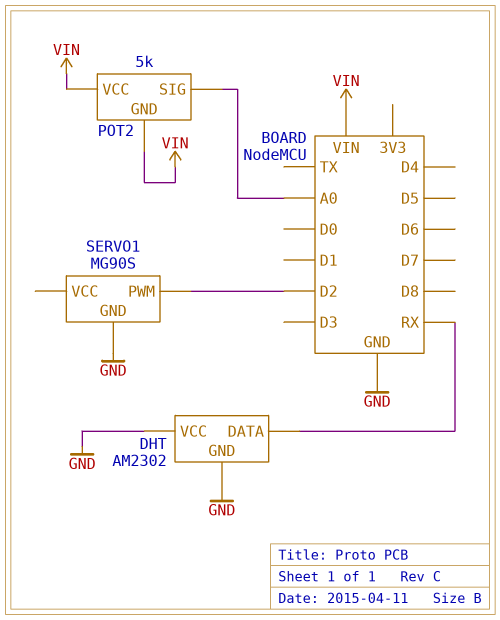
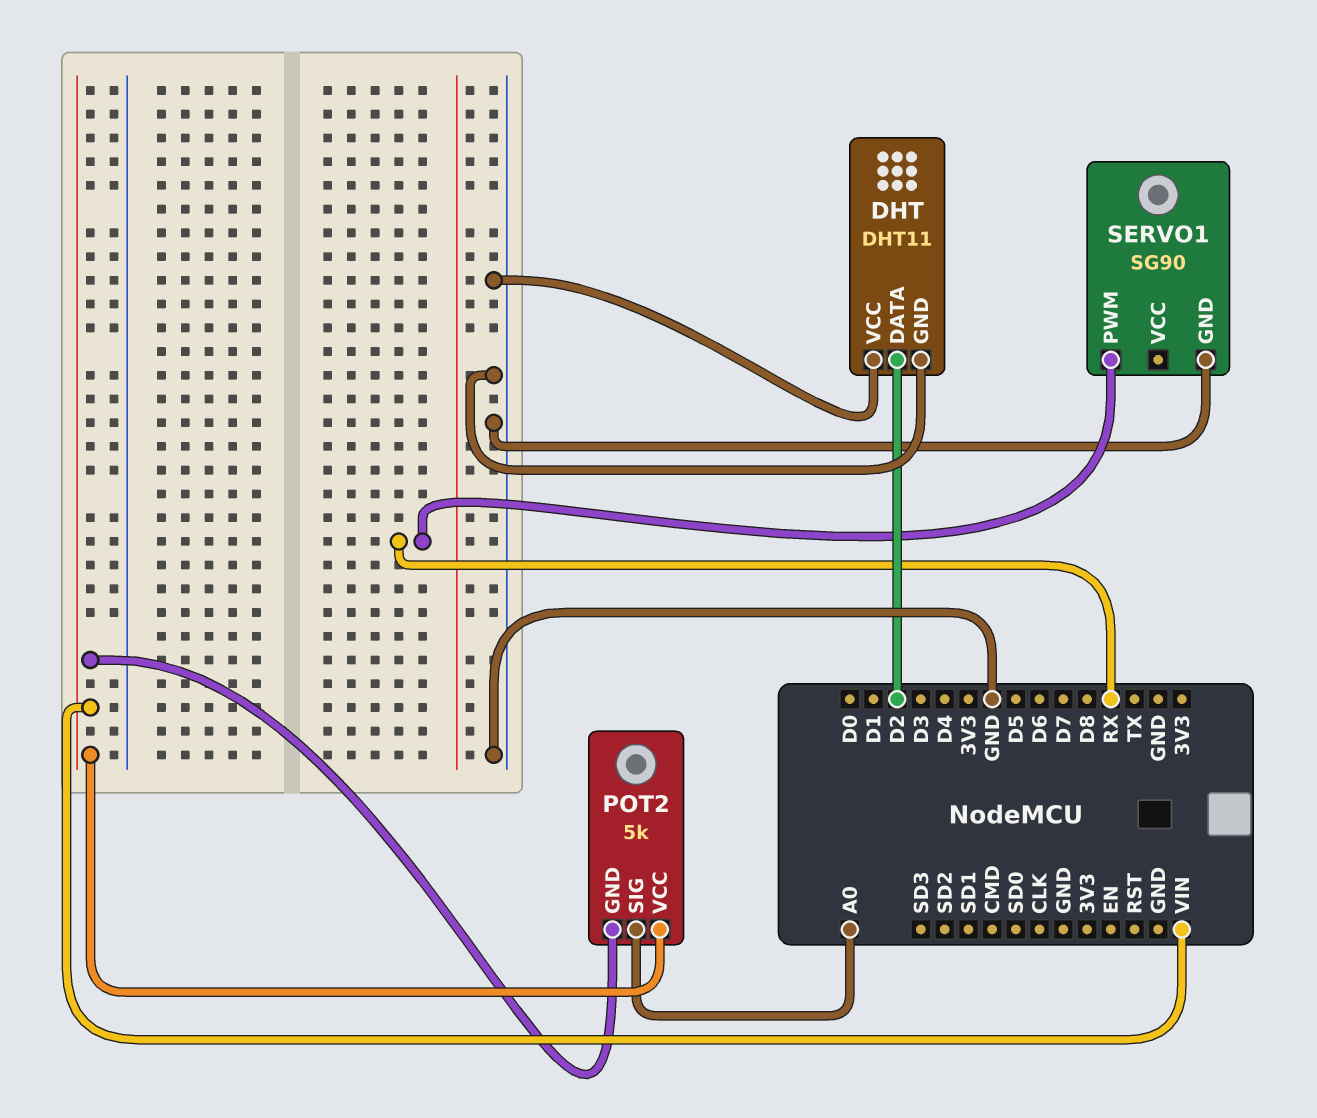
DHT: AM2302 -> DHT11
DHT pin DATA: RX -> D2
SERVO1: MG90S -> SG90
SERVO1 pin PWM: D2 -> RX

